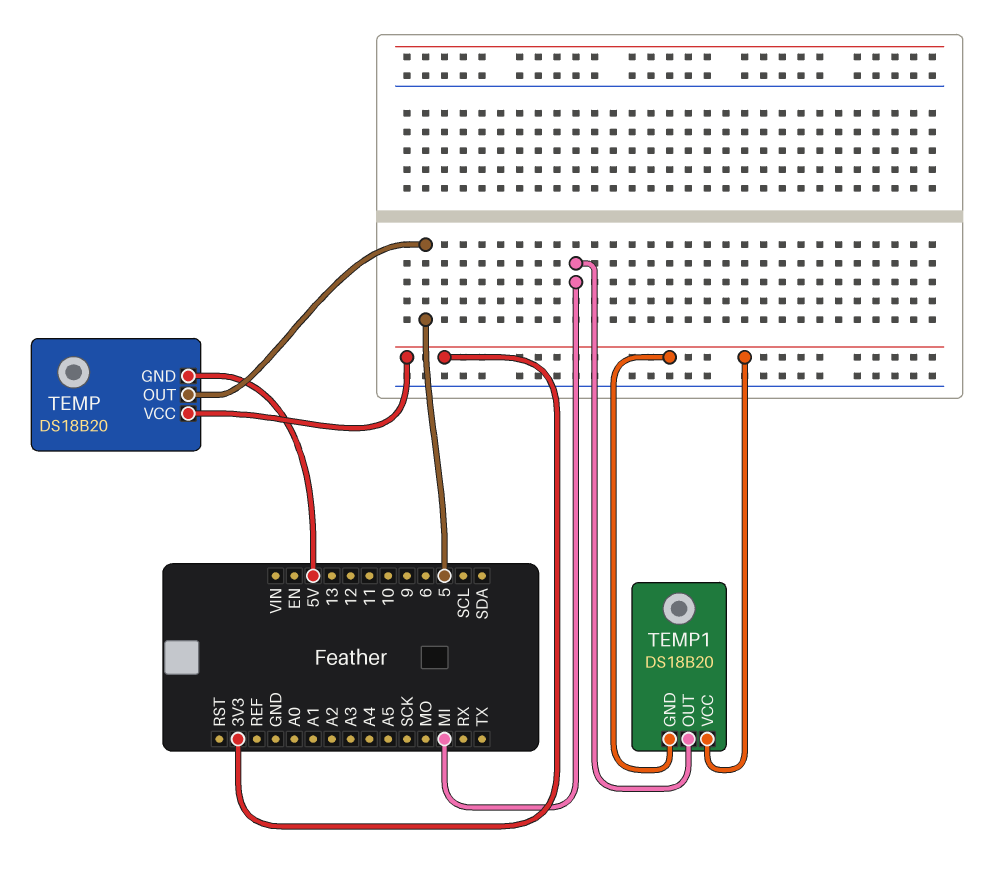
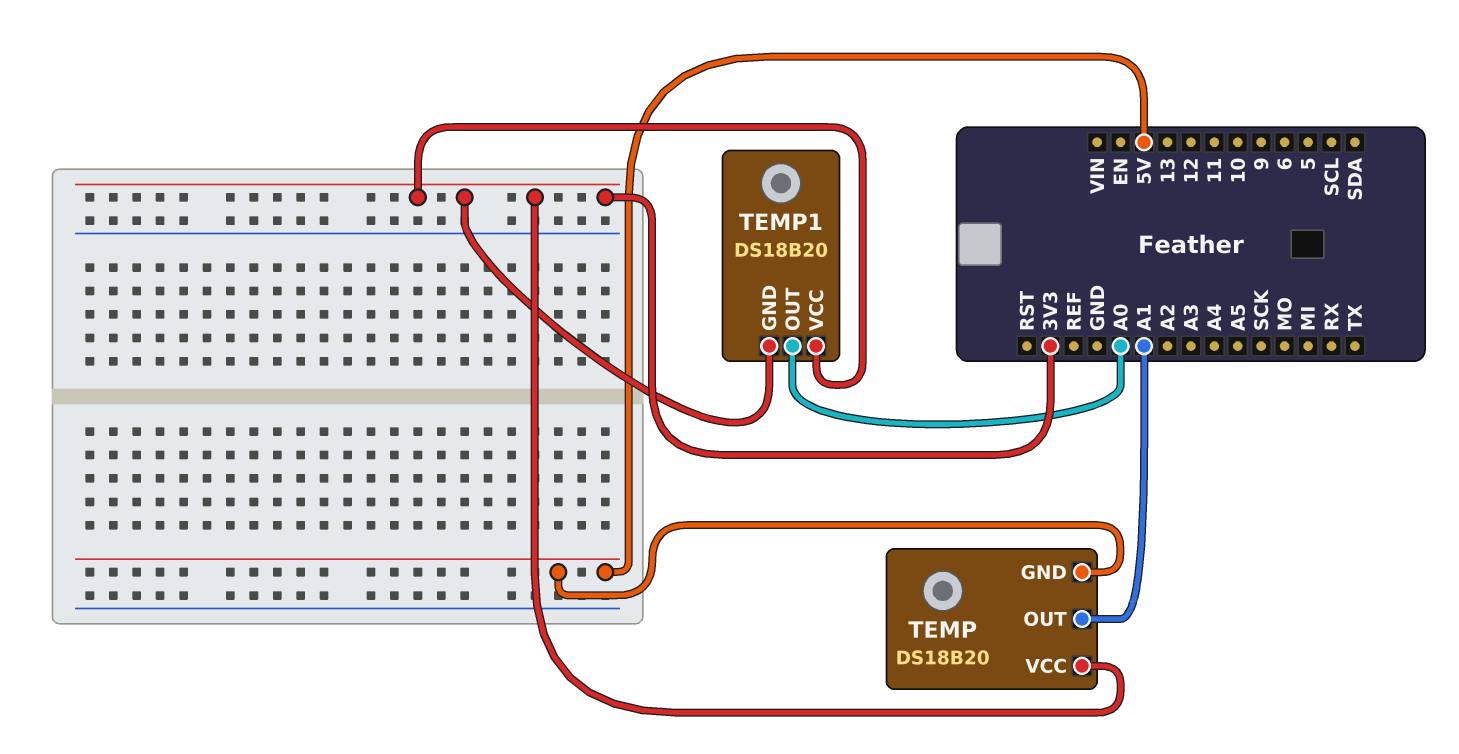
TEMP pin OUT: 5 -> A1
TEMP1 pin OUT: MI -> A0

